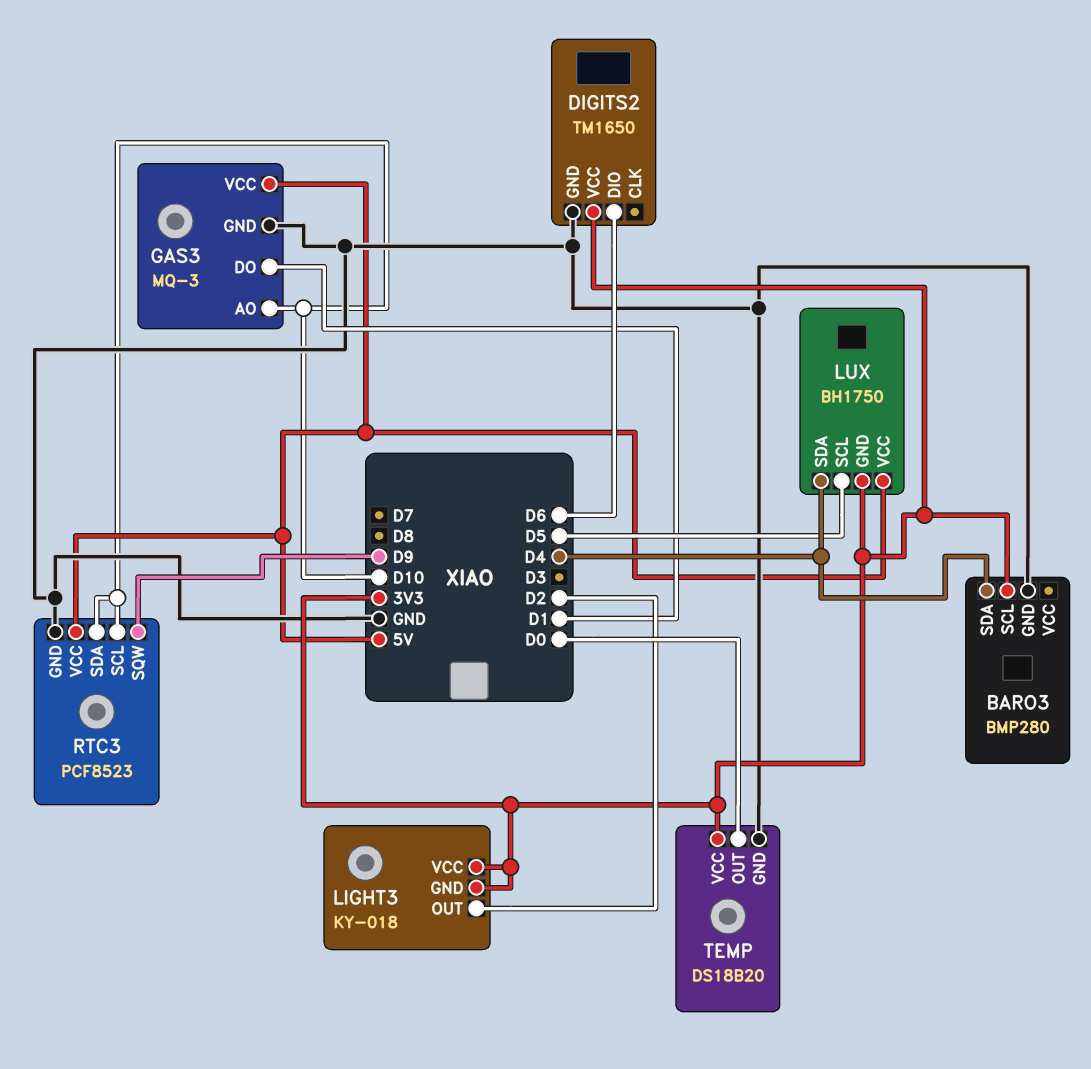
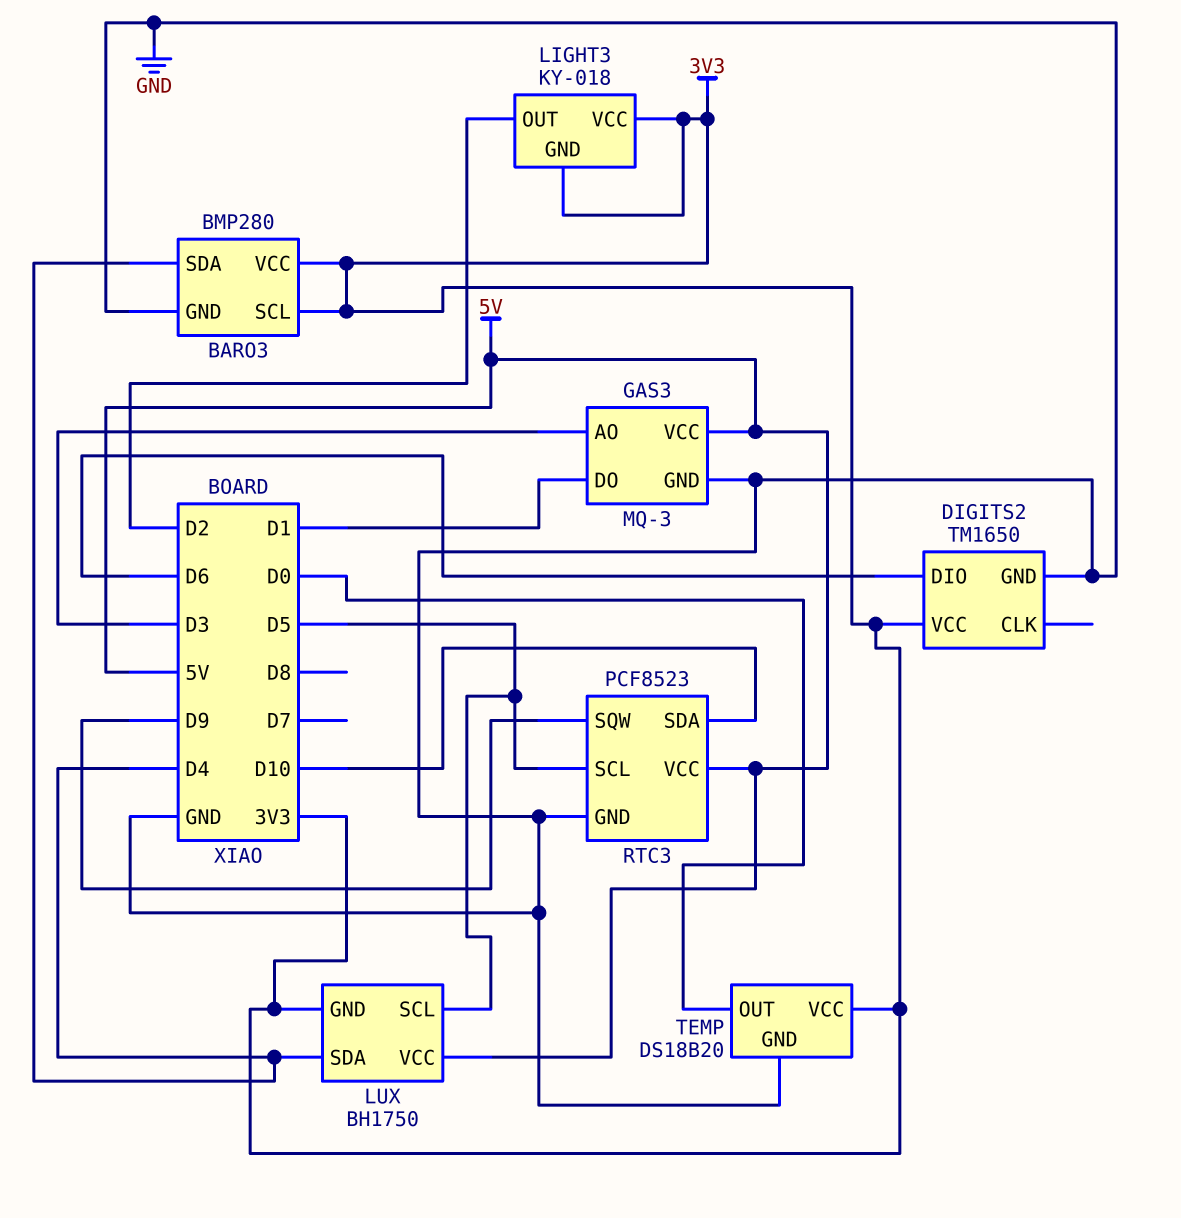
BARO3 pin VCC: none -> 3V3
GAS3 pin AO: D10 -> D3
RTC3 pin SCL: D10 -> D5

